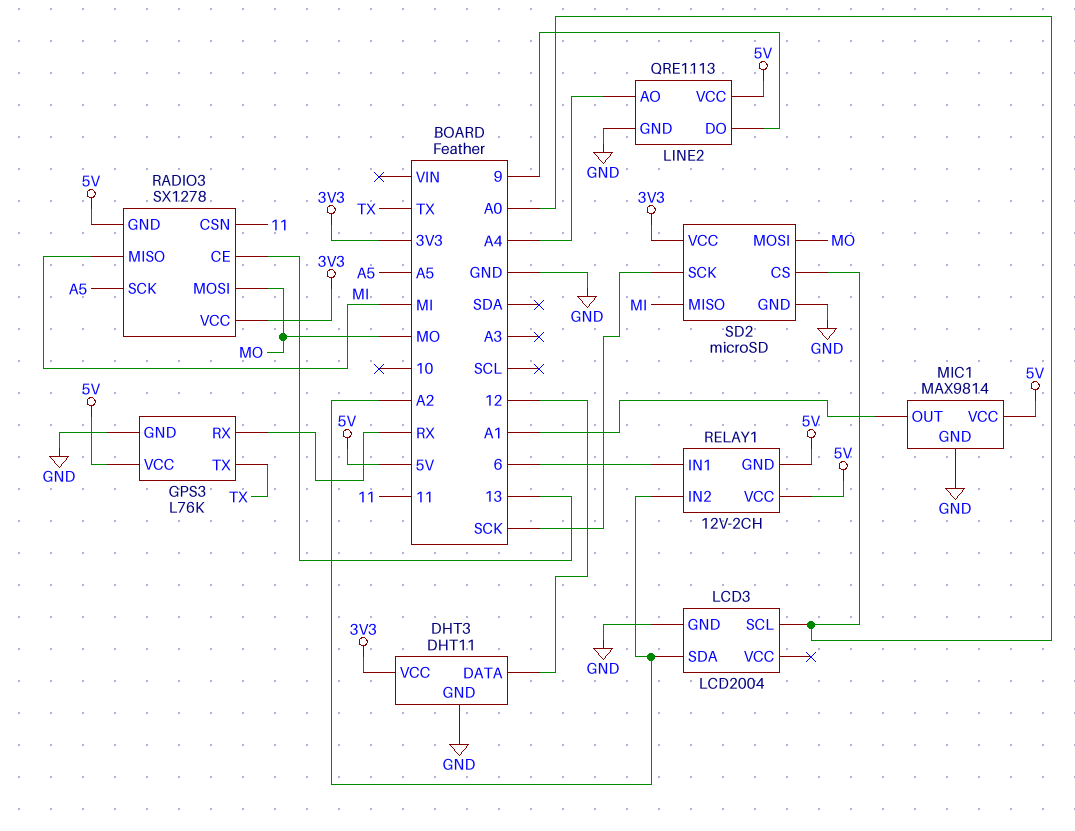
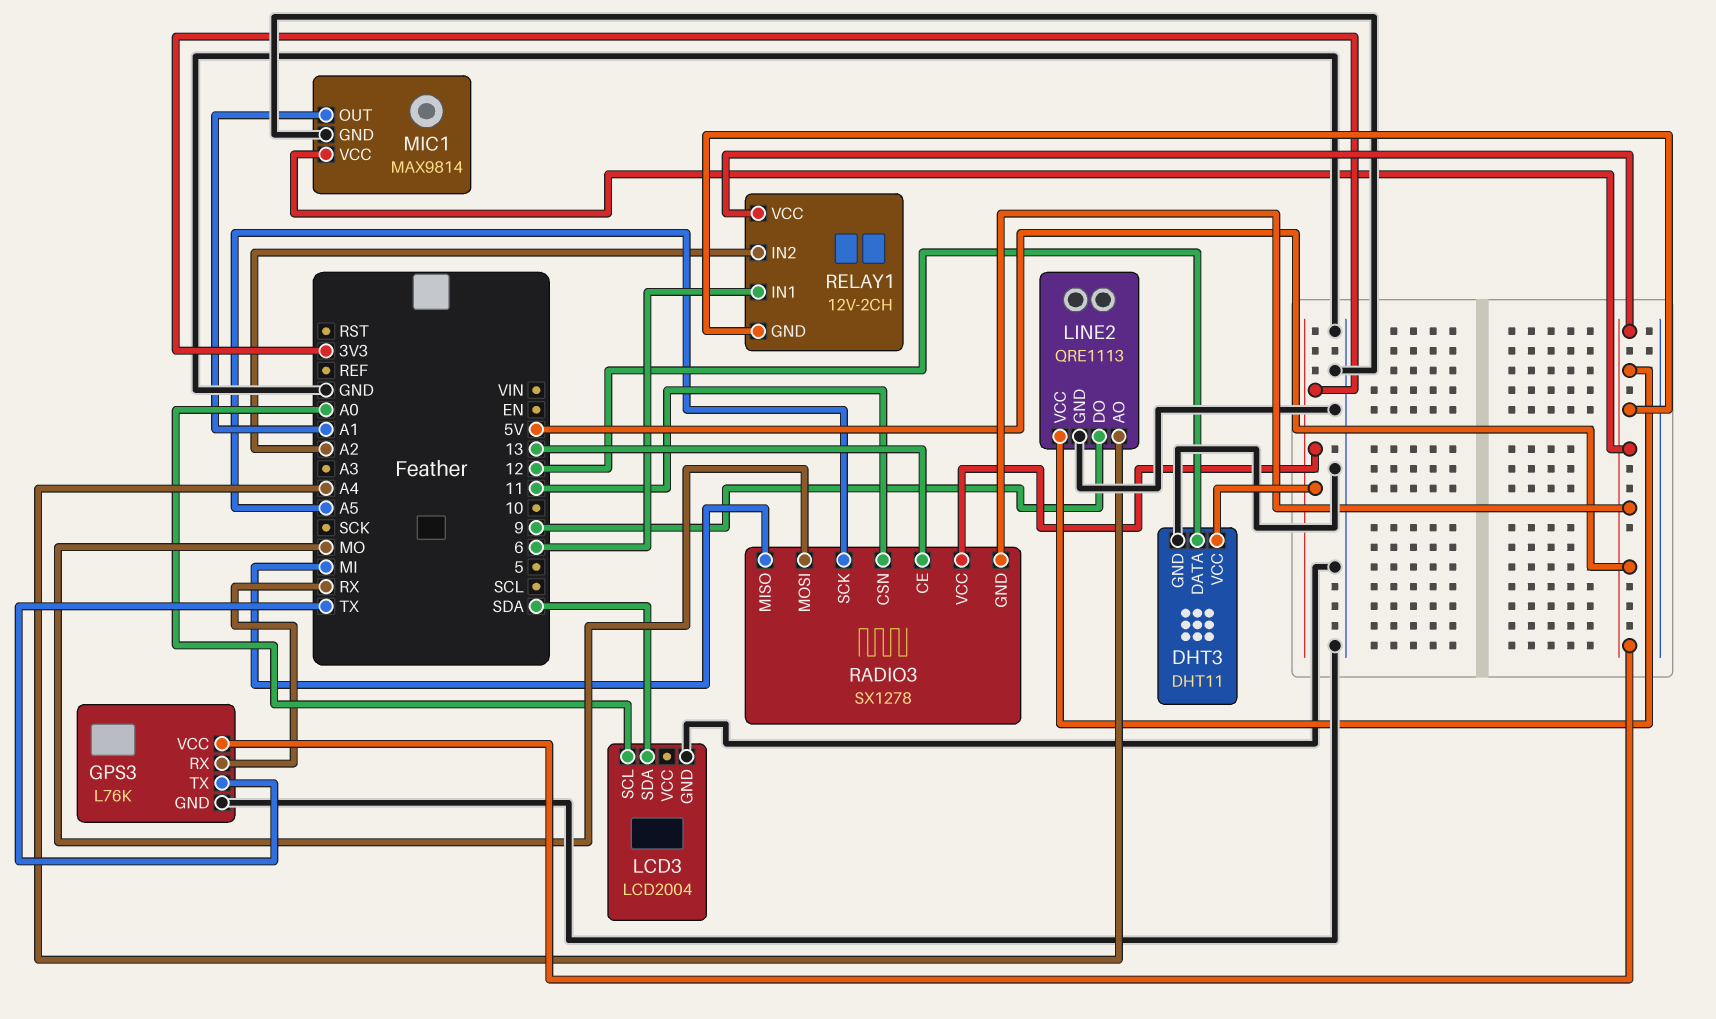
LCD3 pin SDA: A2 -> SDA
SD2: microSD -> none
SD2 pin CS: A0 -> none
SD2 pin GND: GND -> none
SD2 pin MISO: MI -> none
SD2 pin MOSI: MO -> none
SD2 pin SCK: SCK -> none
SD2 pin VCC: 3V3 -> none

